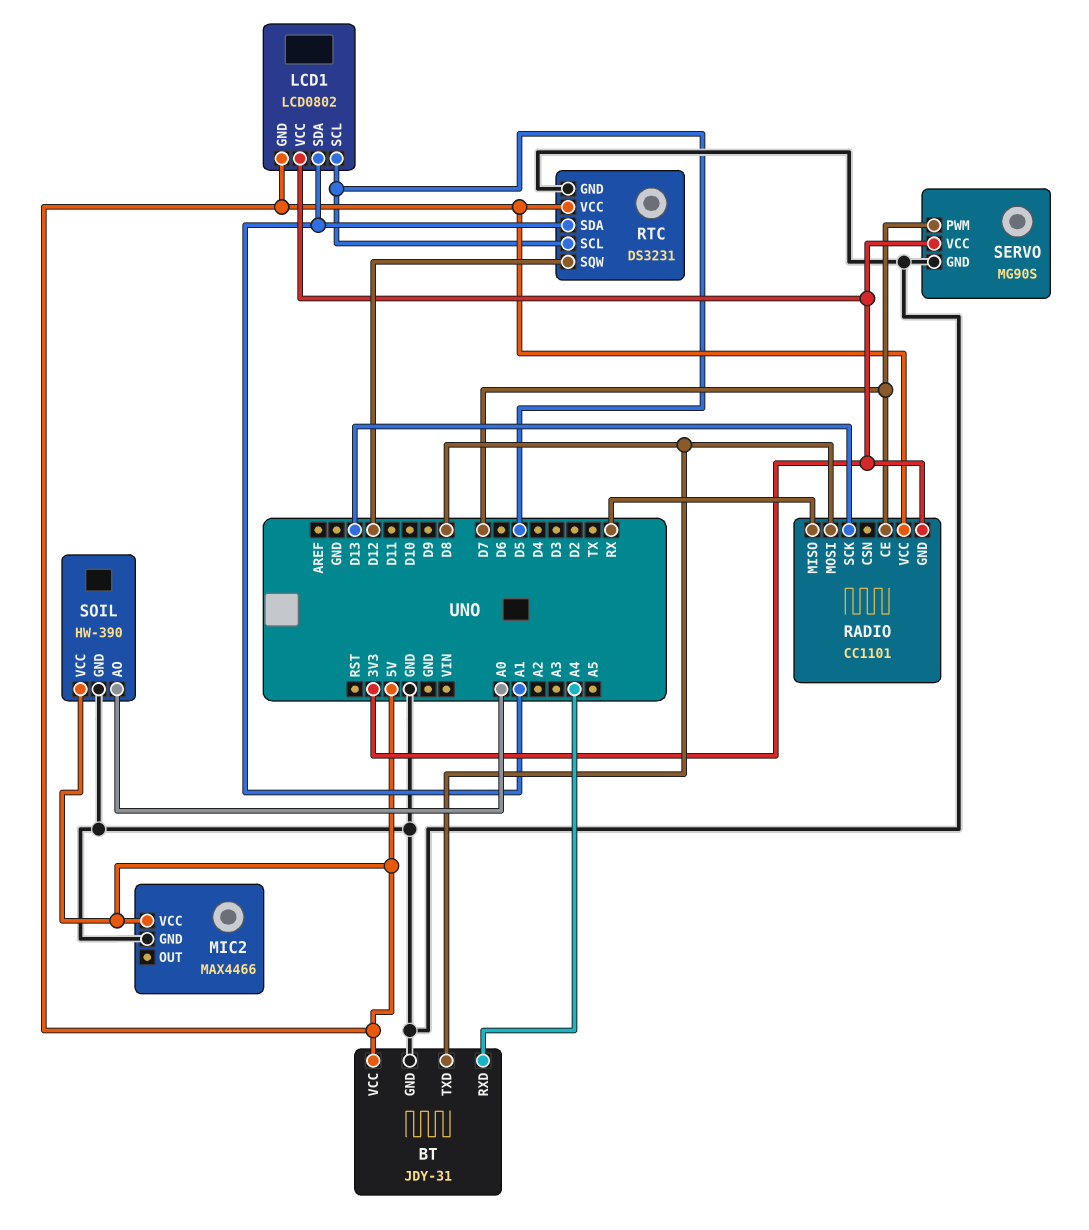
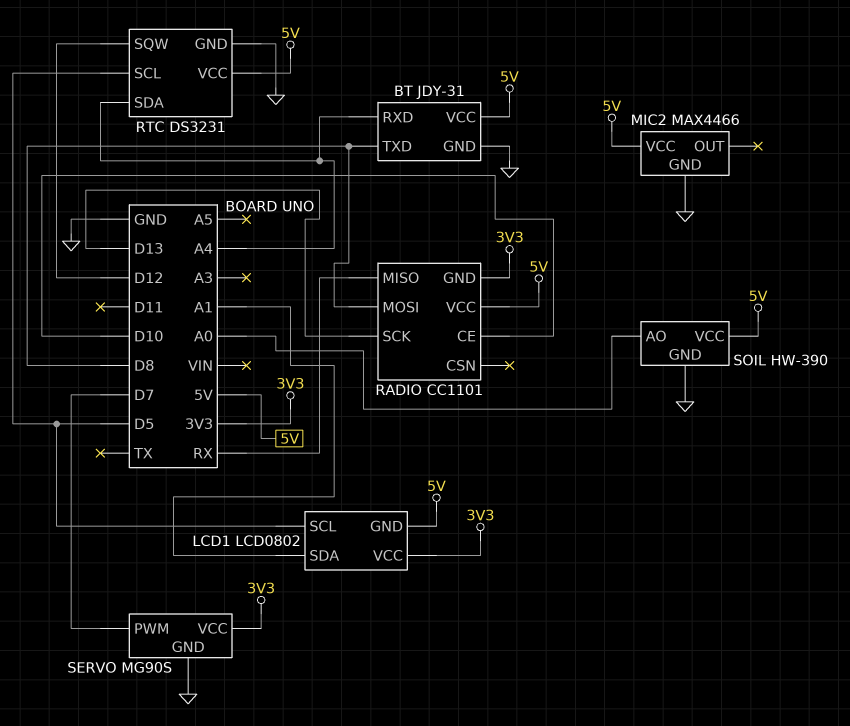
RADIO pin CE: D7 -> D10
RTC pin SDA: A1 -> A4

